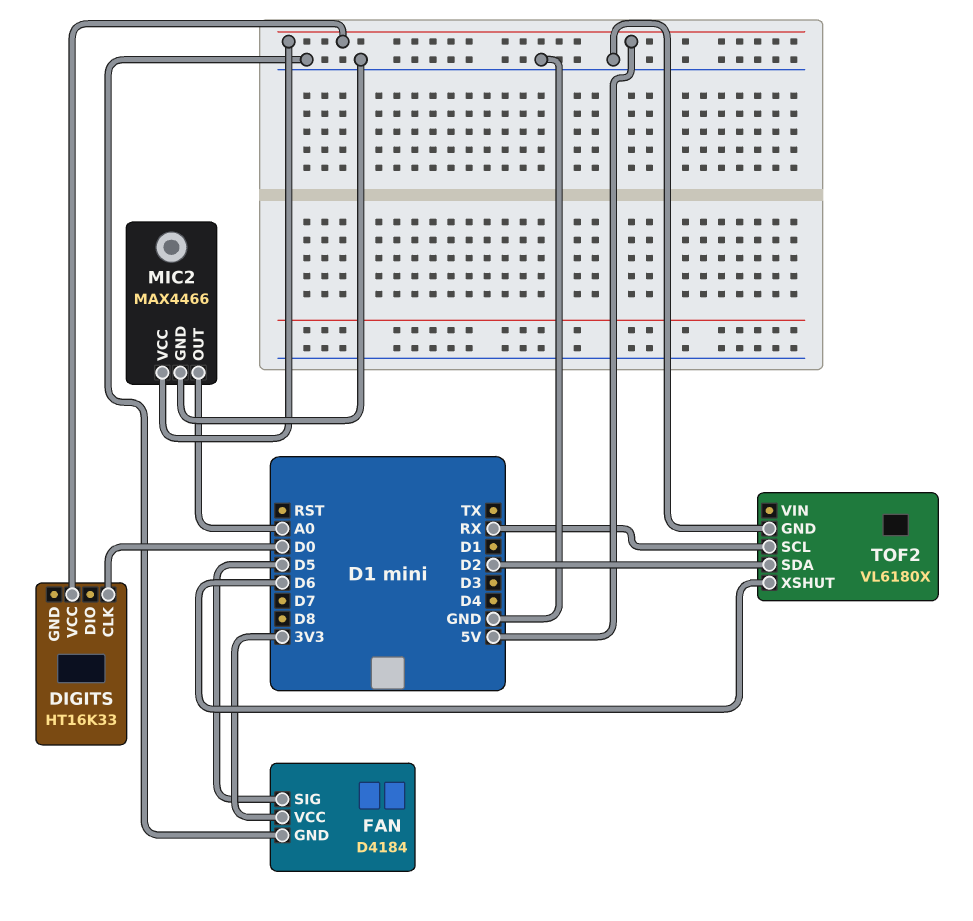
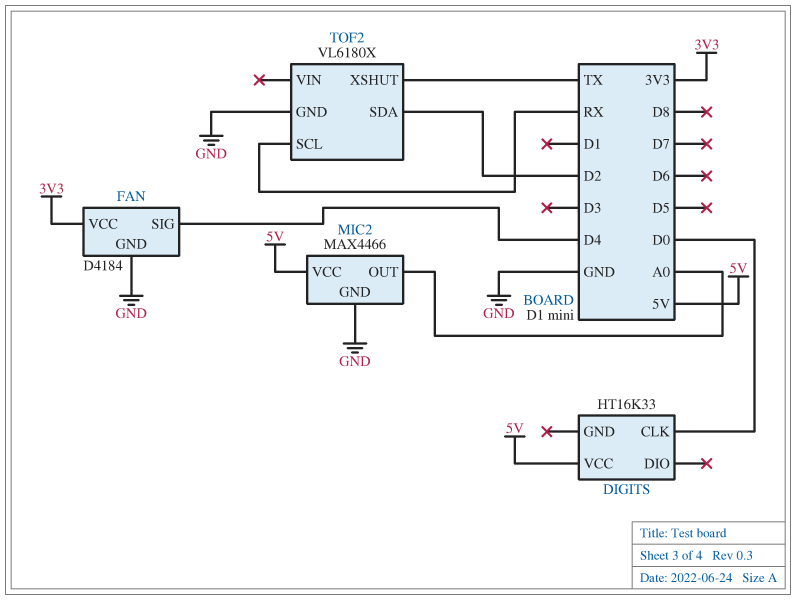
FAN pin SIG: D5 -> D4
TOF2 pin XSHUT: D6 -> TX

